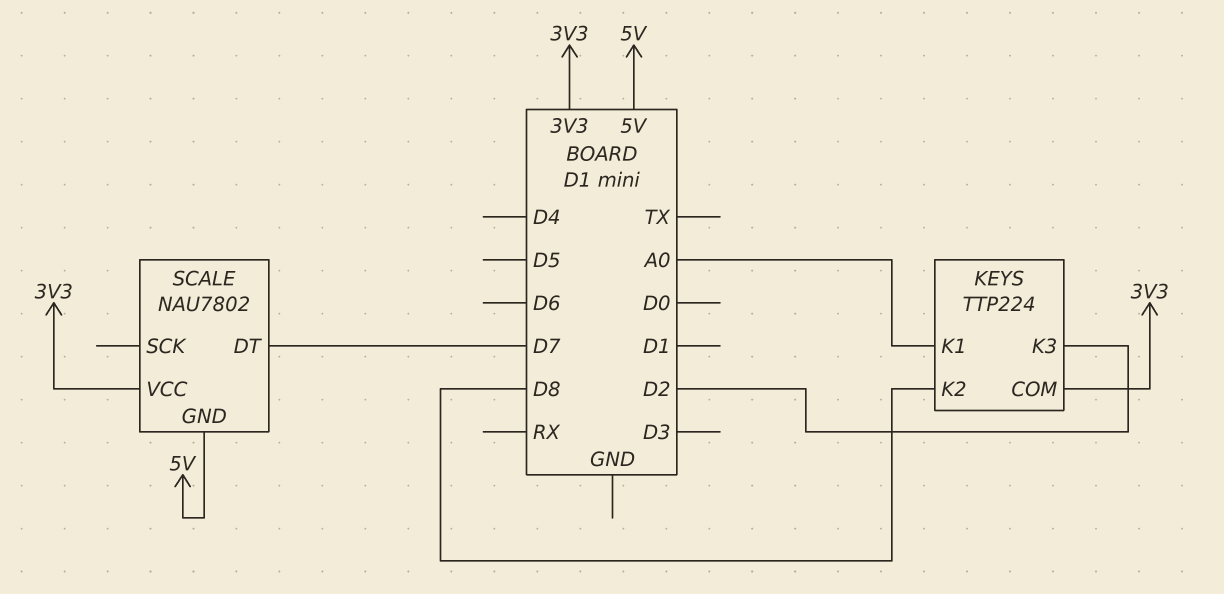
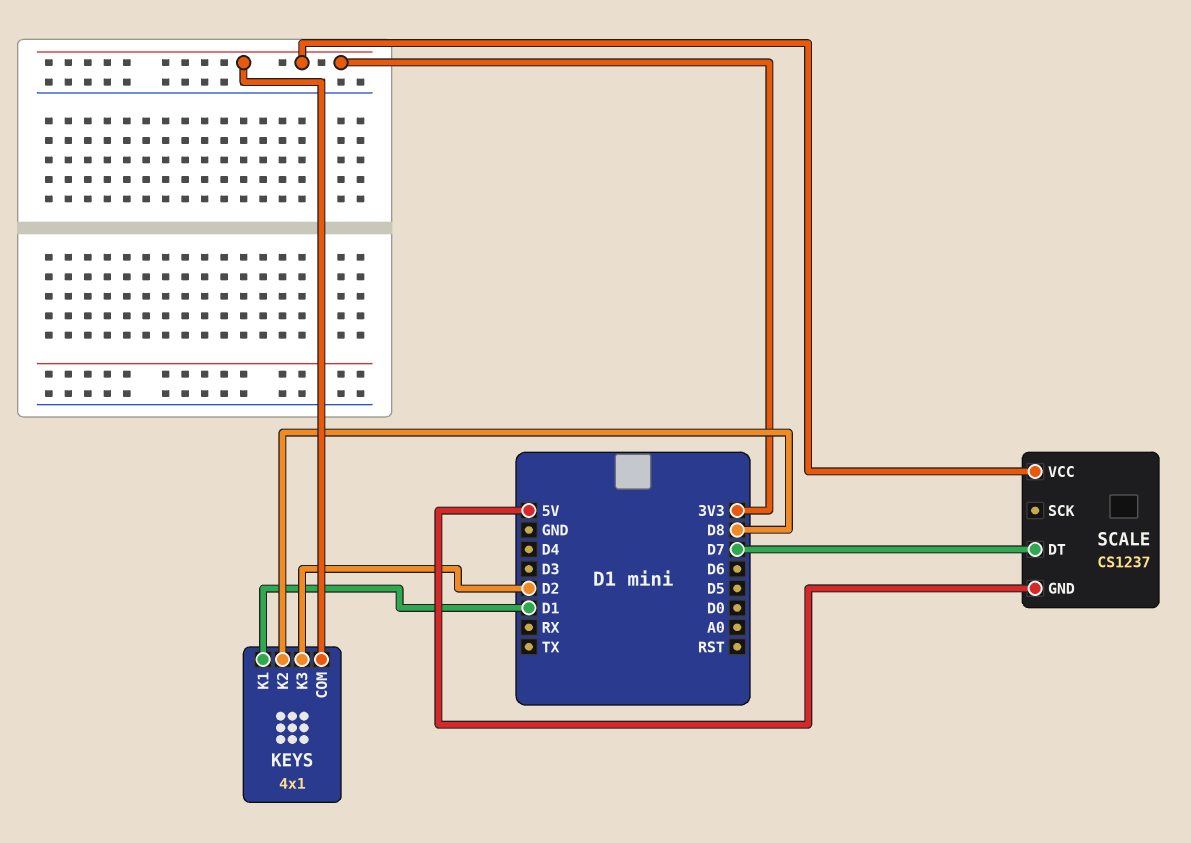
KEYS: TTP224 -> 4x1
KEYS pin K1: A0 -> D1
SCALE: NAU7802 -> CS1237

